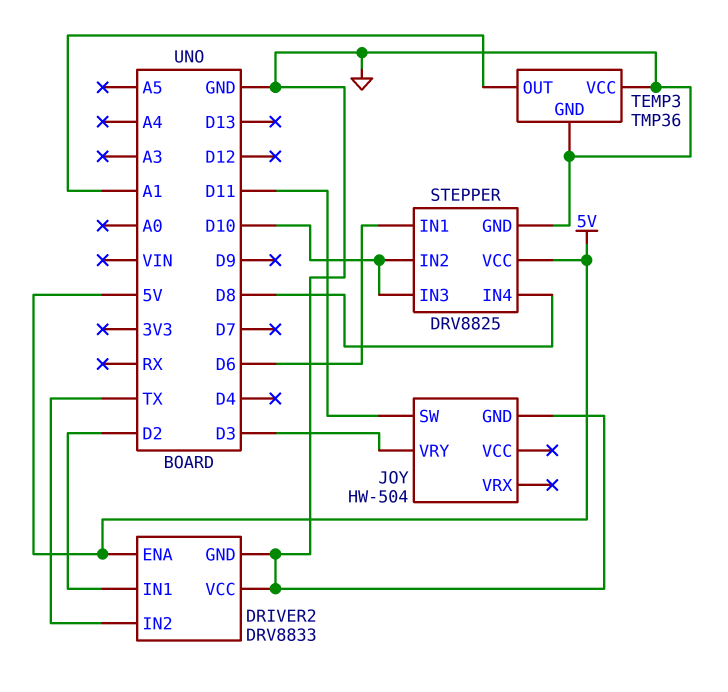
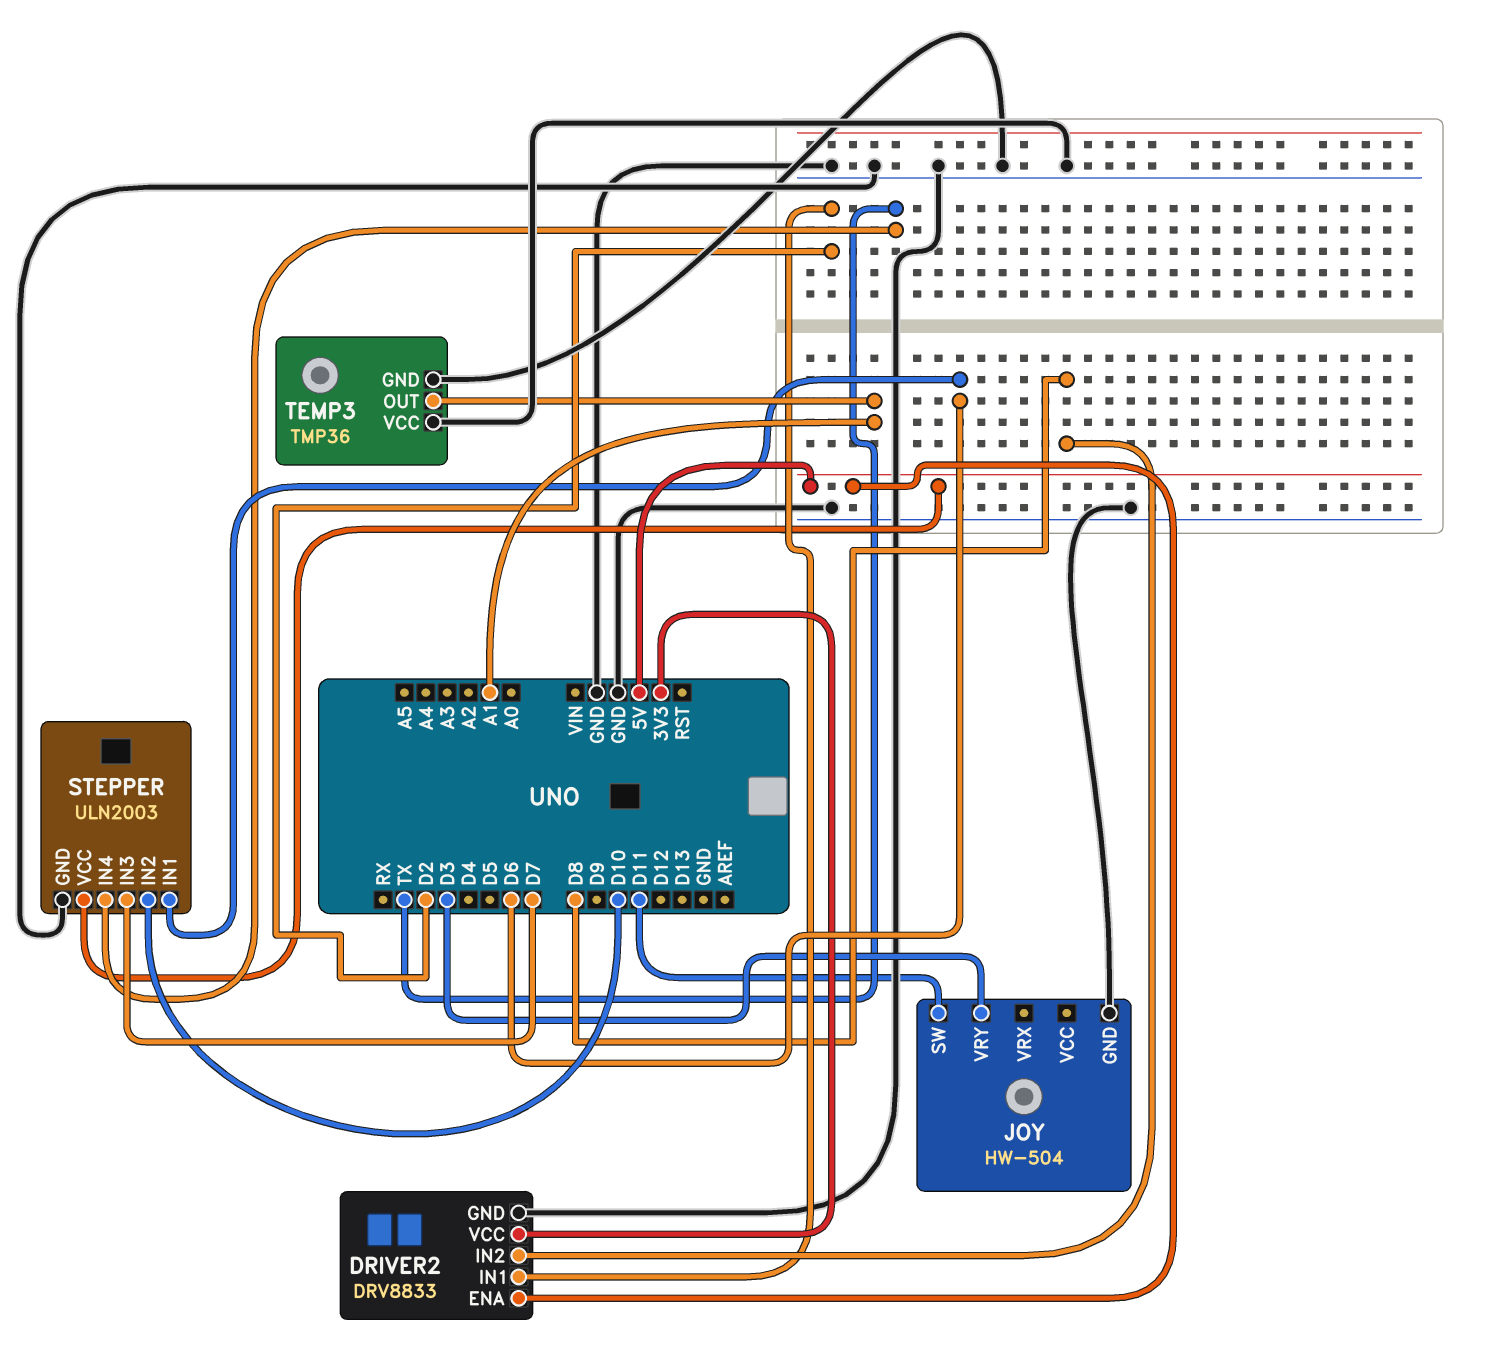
DRIVER2 pin IN2: TX -> D8
DRIVER2 pin VCC: GND -> 3V3
STEPPER: DRV8825 -> ULN2003
STEPPER pin IN3: D10 -> D7
STEPPER pin IN4: D8 -> TX

